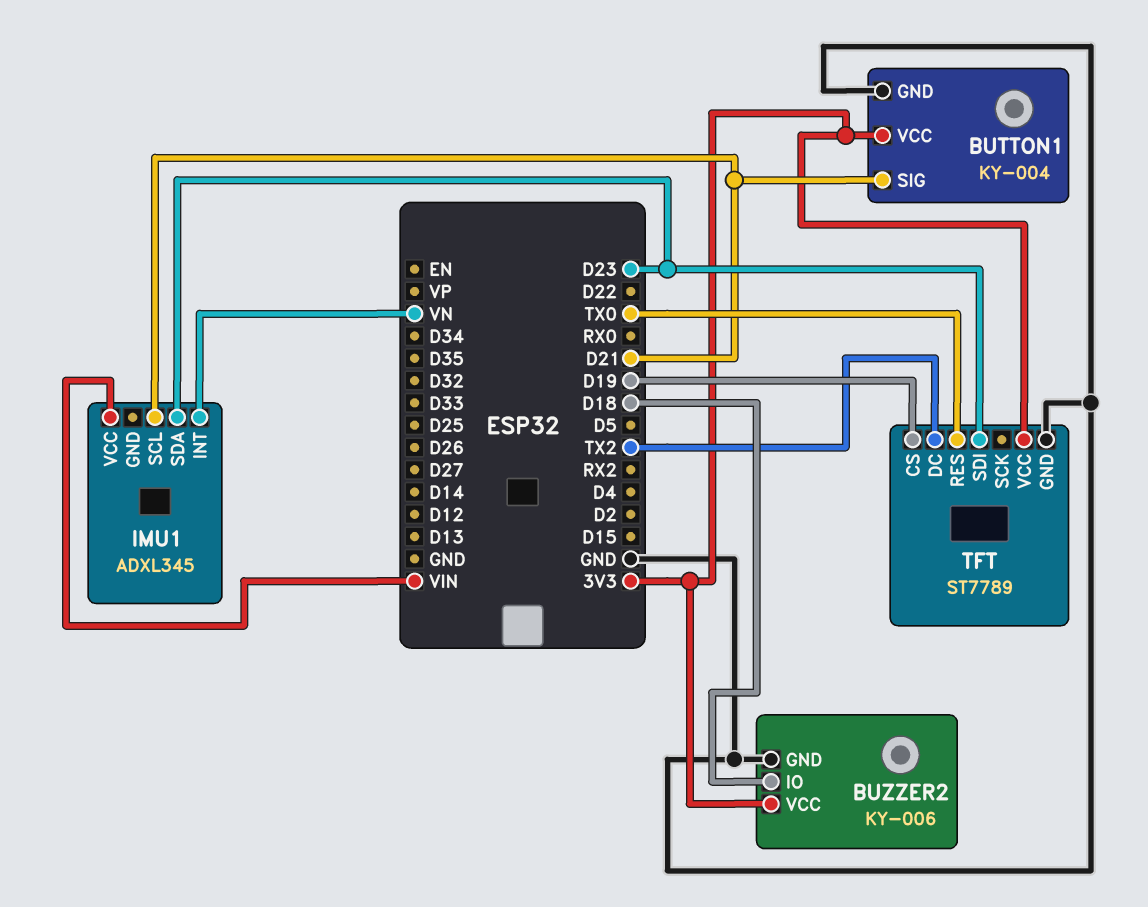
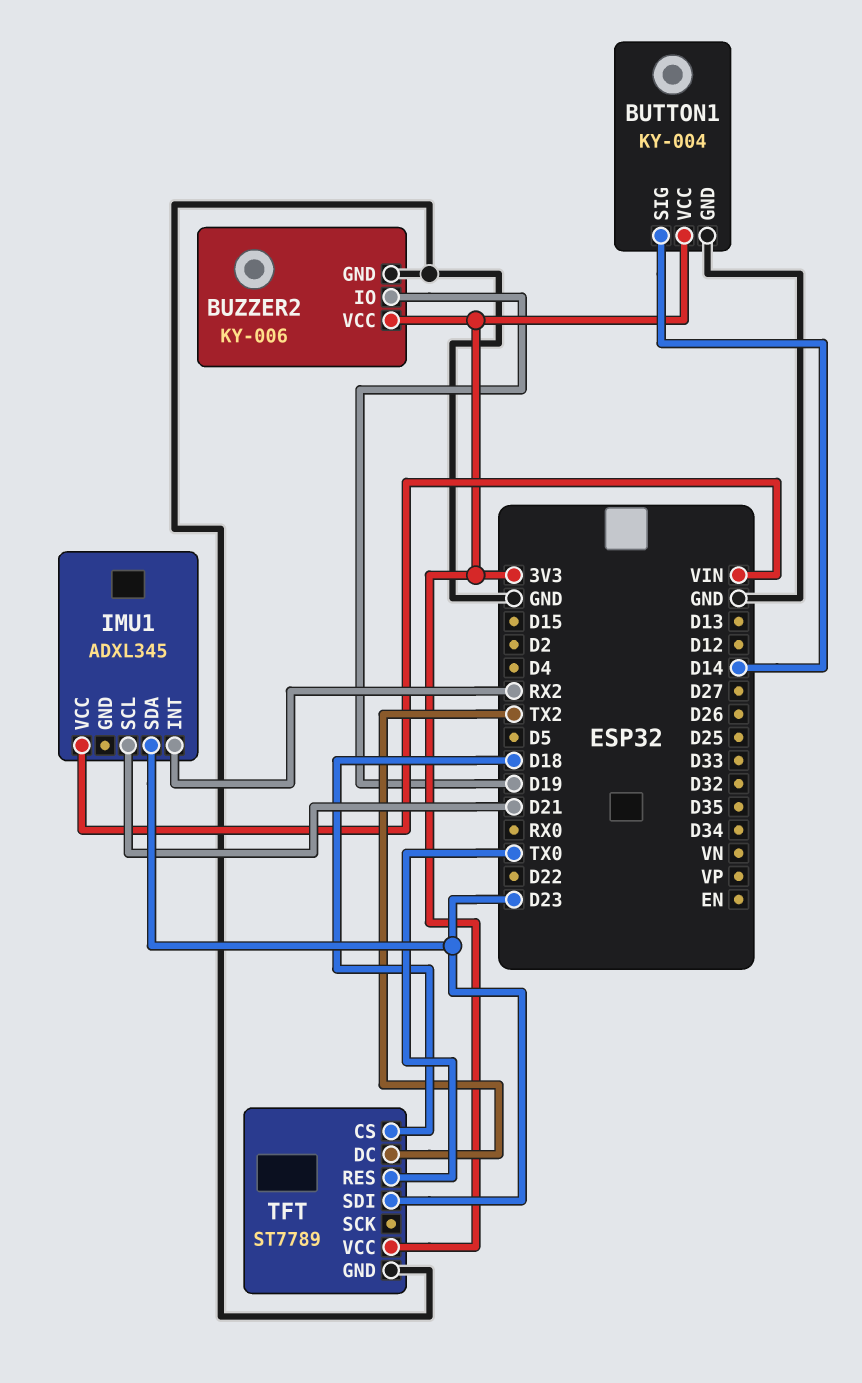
BUTTON1 pin SIG: D21 -> D14
BUZZER2 pin IO: D18 -> D19
IMU1 pin INT: VN -> RX2
TFT pin CS: D19 -> D18

